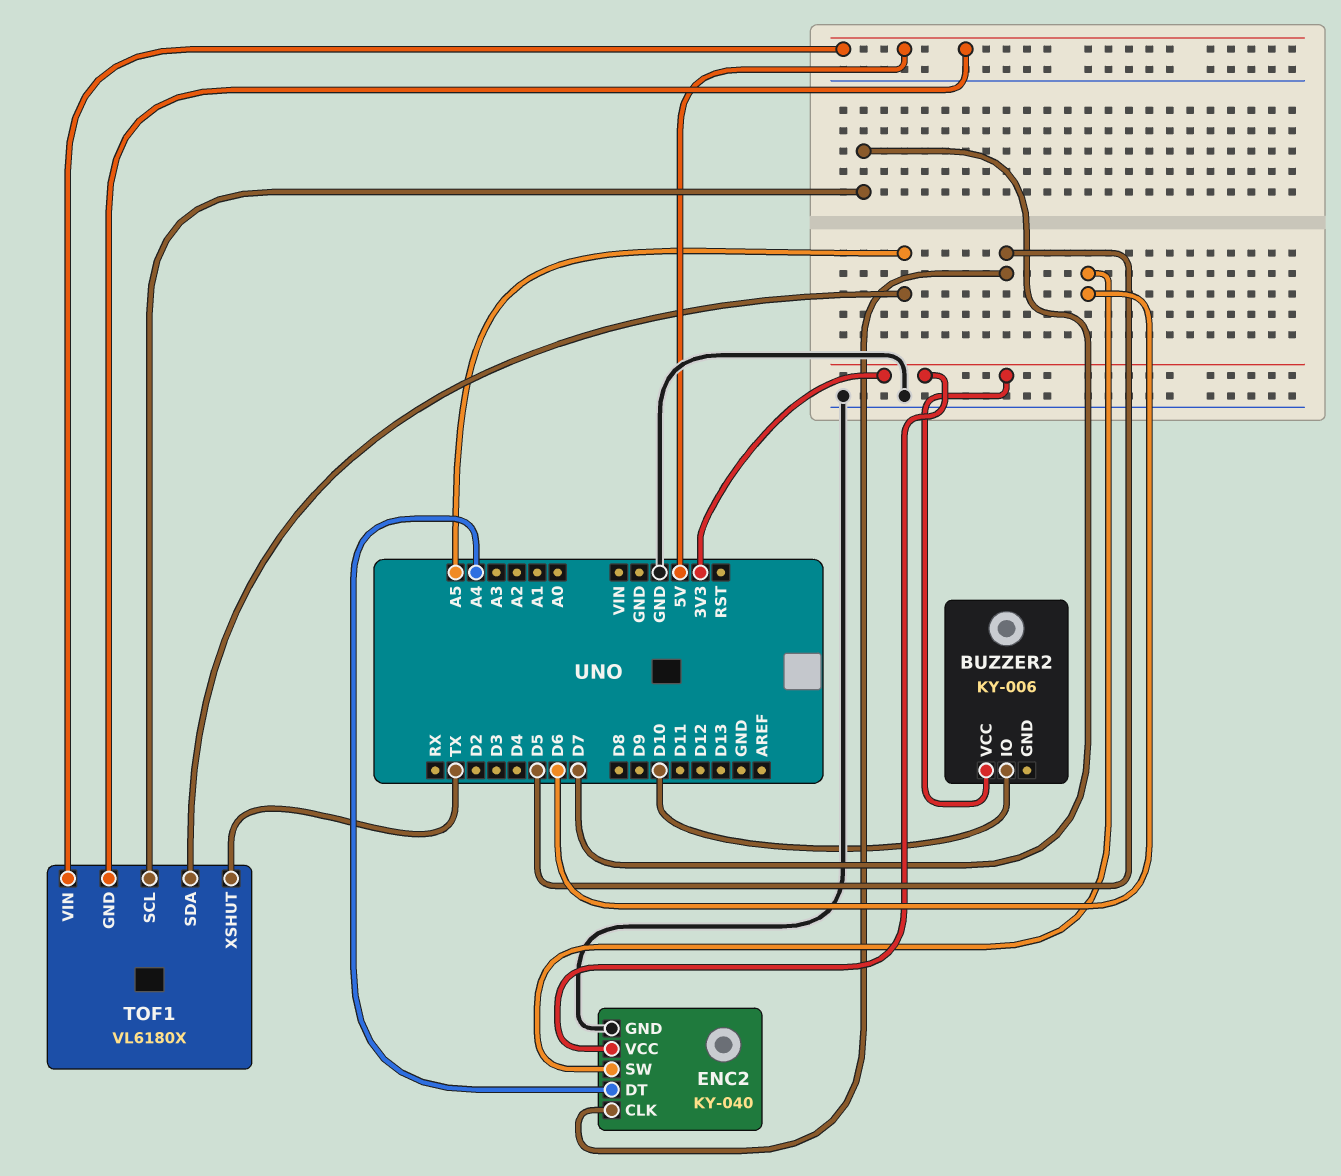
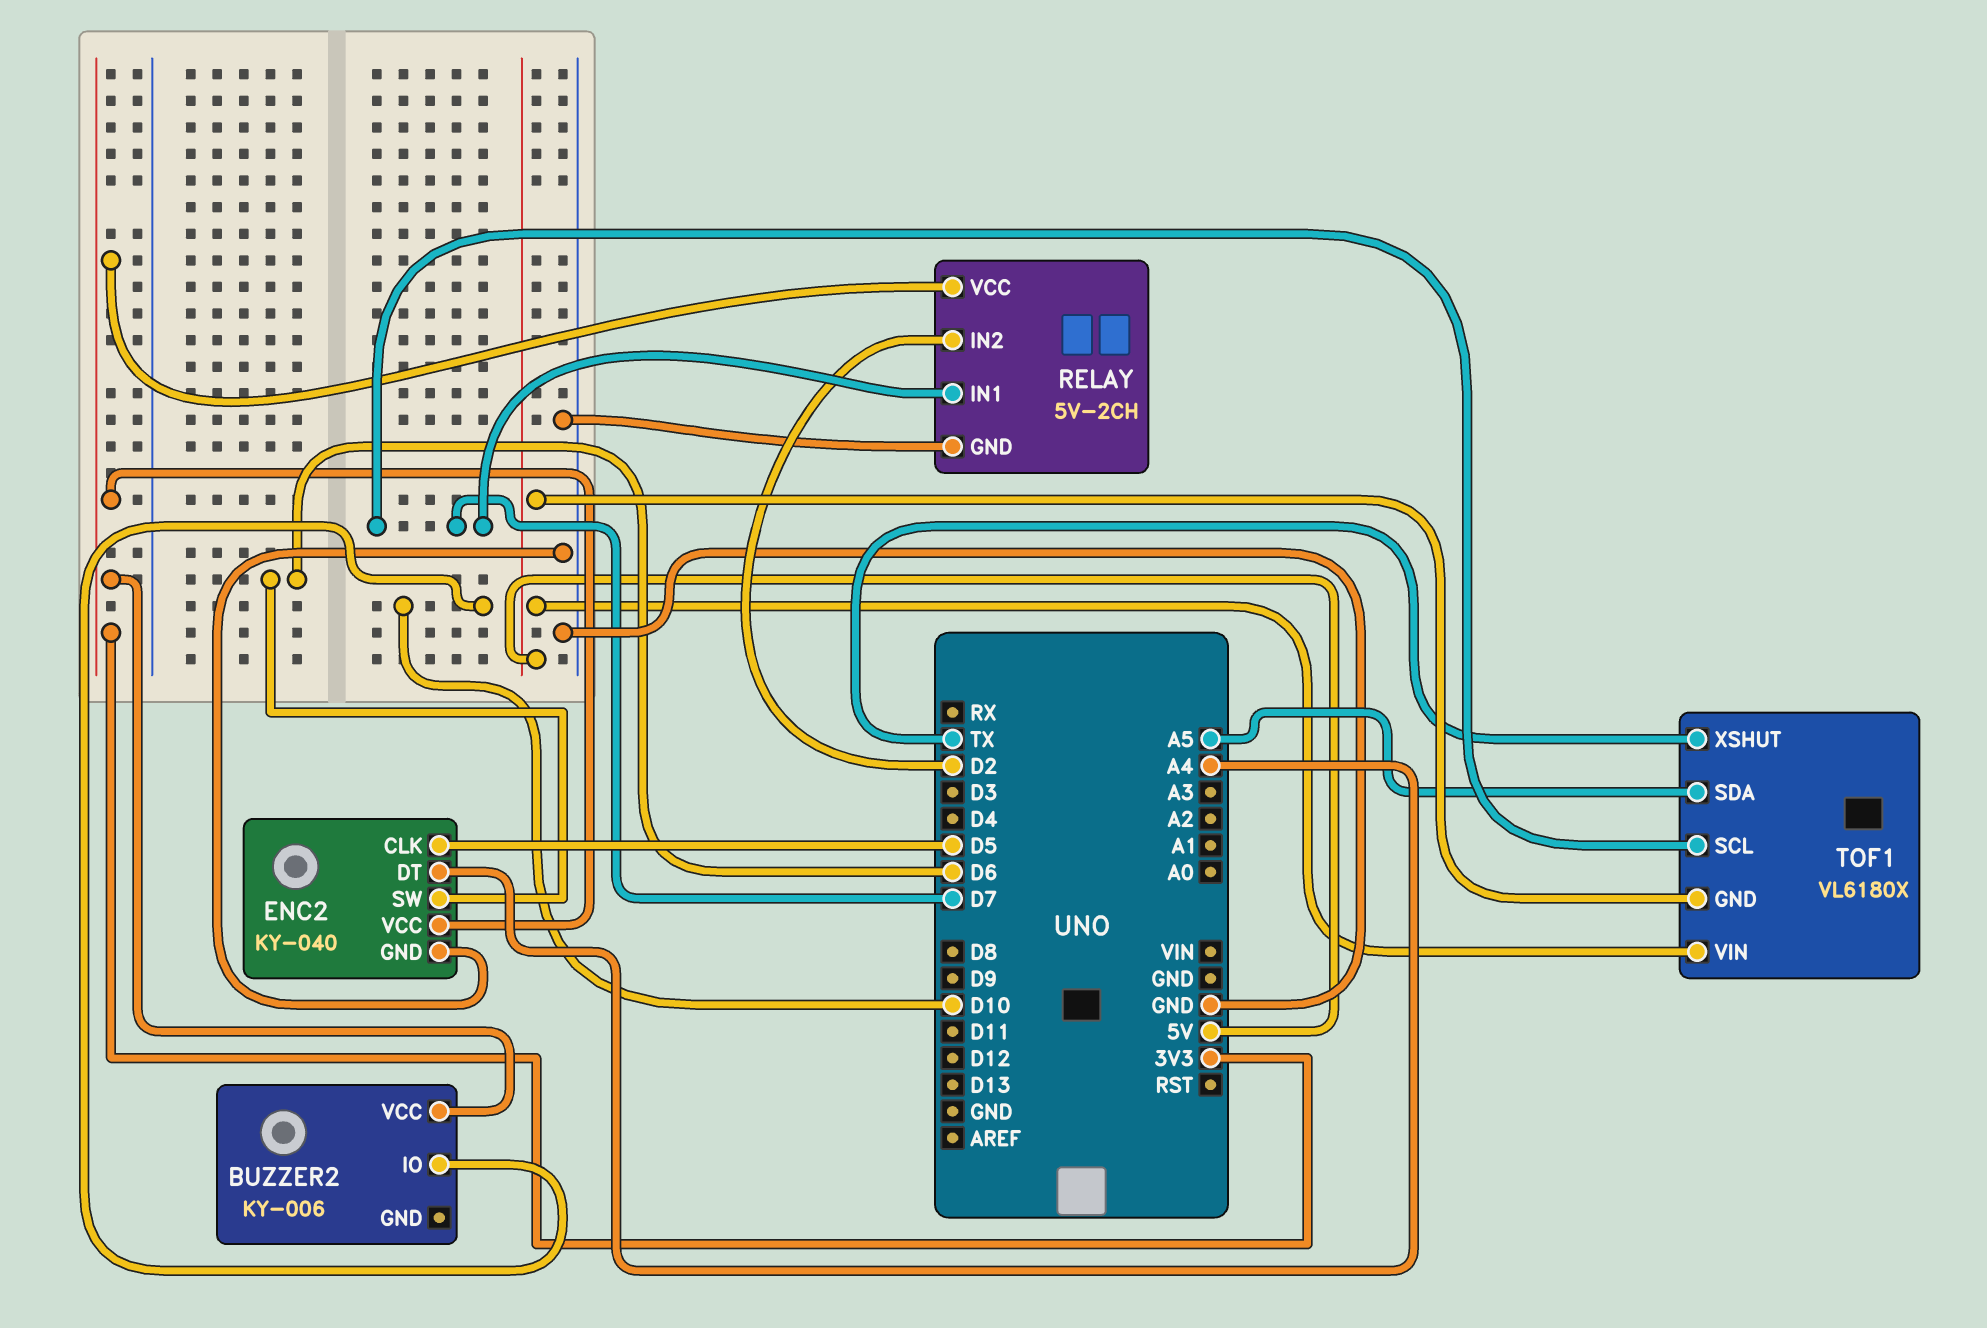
RELAY: none -> 5V-2CH
RELAY pin GND: none -> GND
RELAY pin IN1: none -> D7
RELAY pin IN2: none -> D2
RELAY pin VCC: none -> 3V3

